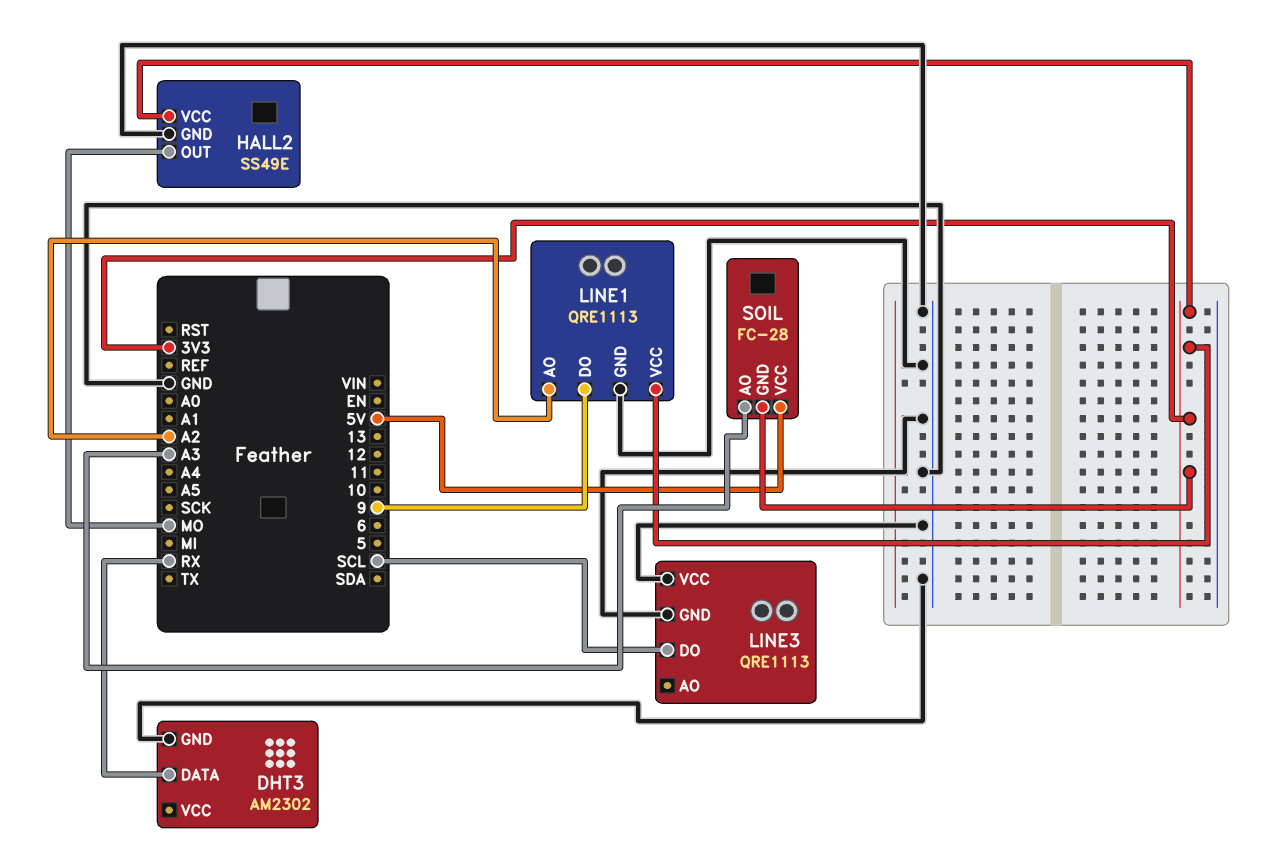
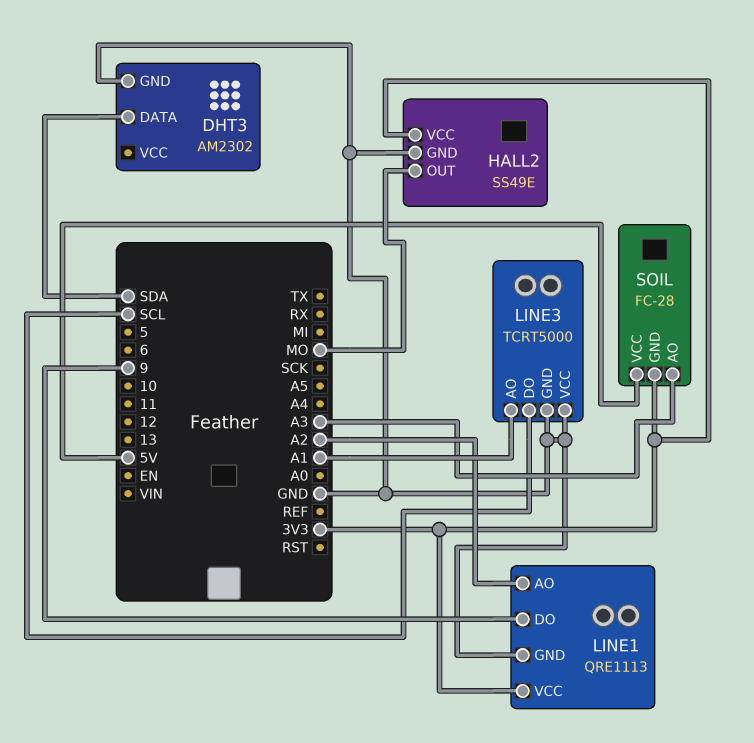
DHT3 pin DATA: RX -> SDA
LINE3: QRE1113 -> TCRT5000
LINE3 pin AO: none -> A1

